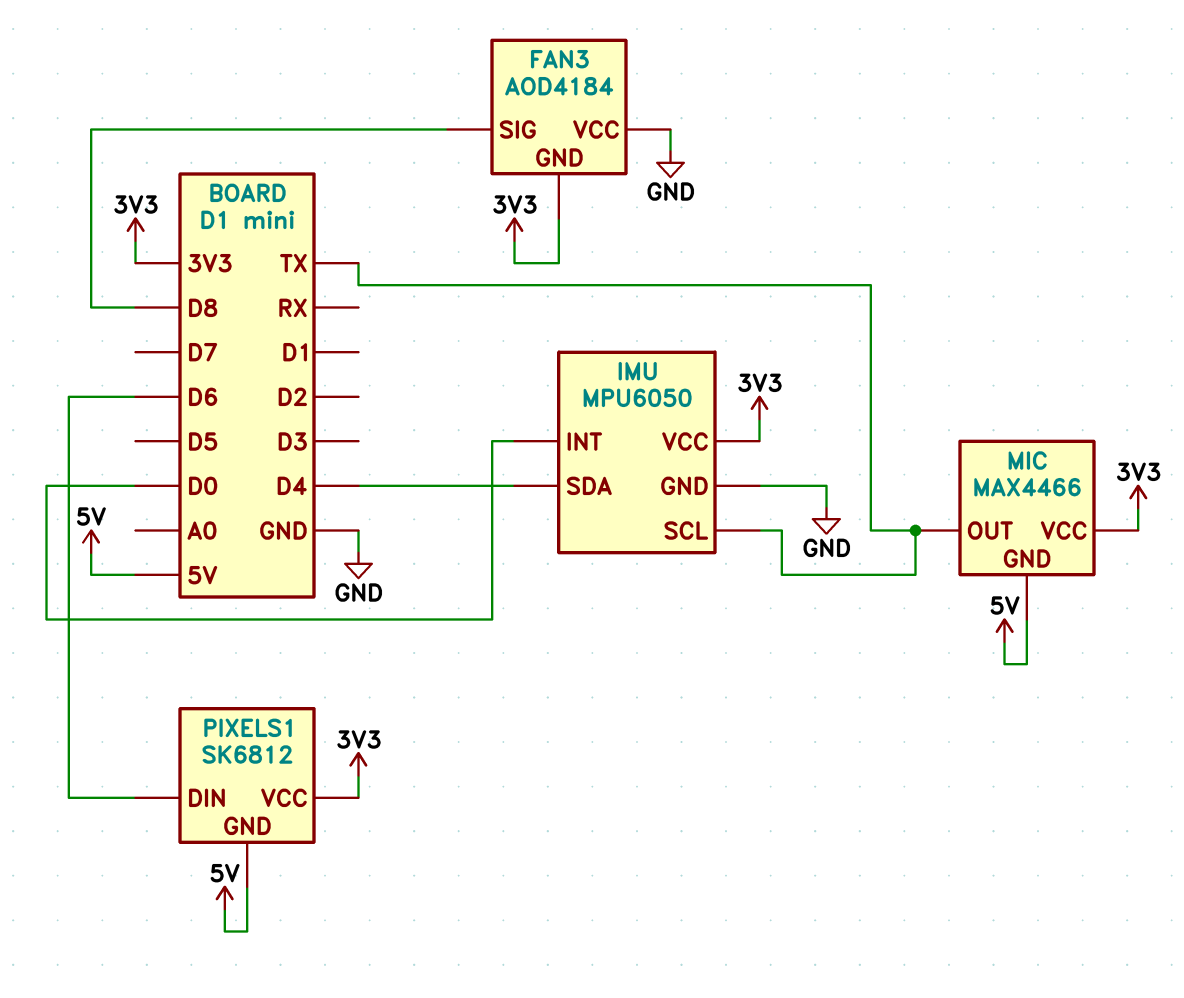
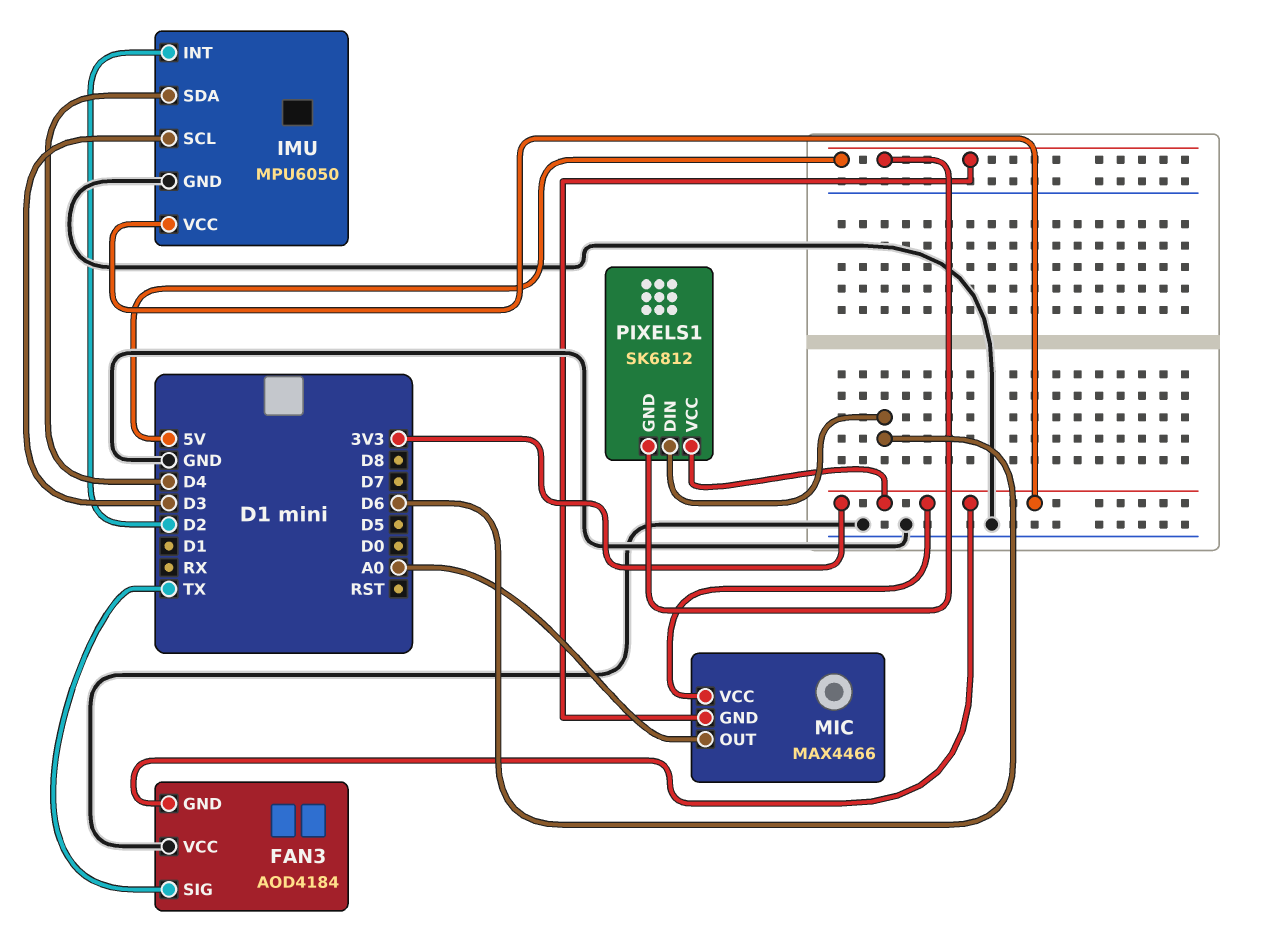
FAN3 pin SIG: D8 -> TX
IMU pin INT: D0 -> D2
IMU pin SCL: TX -> D3
MIC pin OUT: TX -> A0

